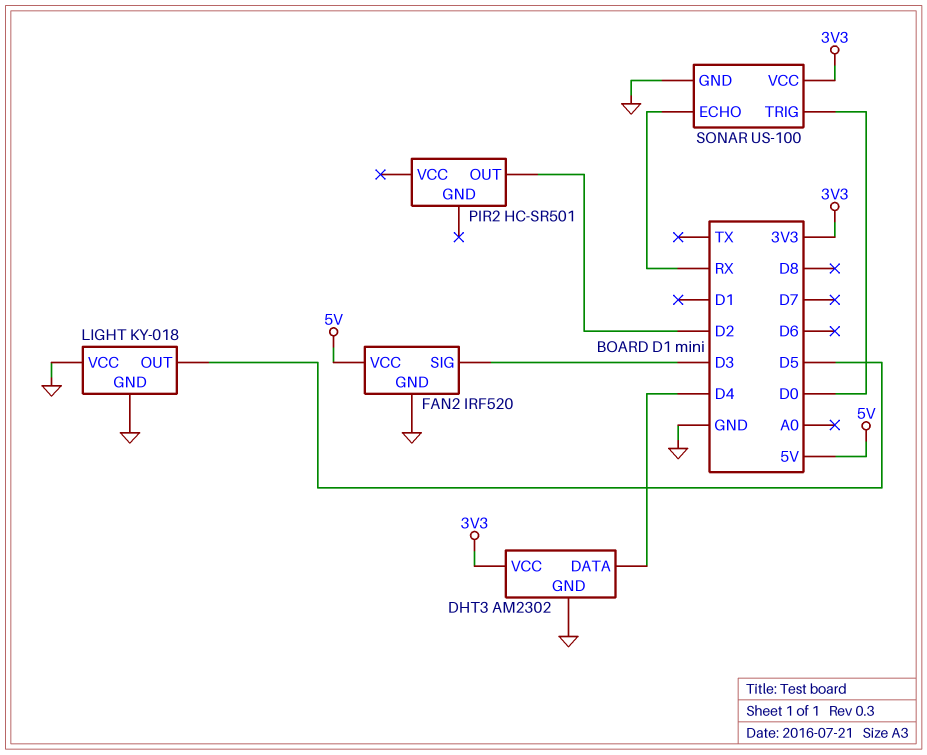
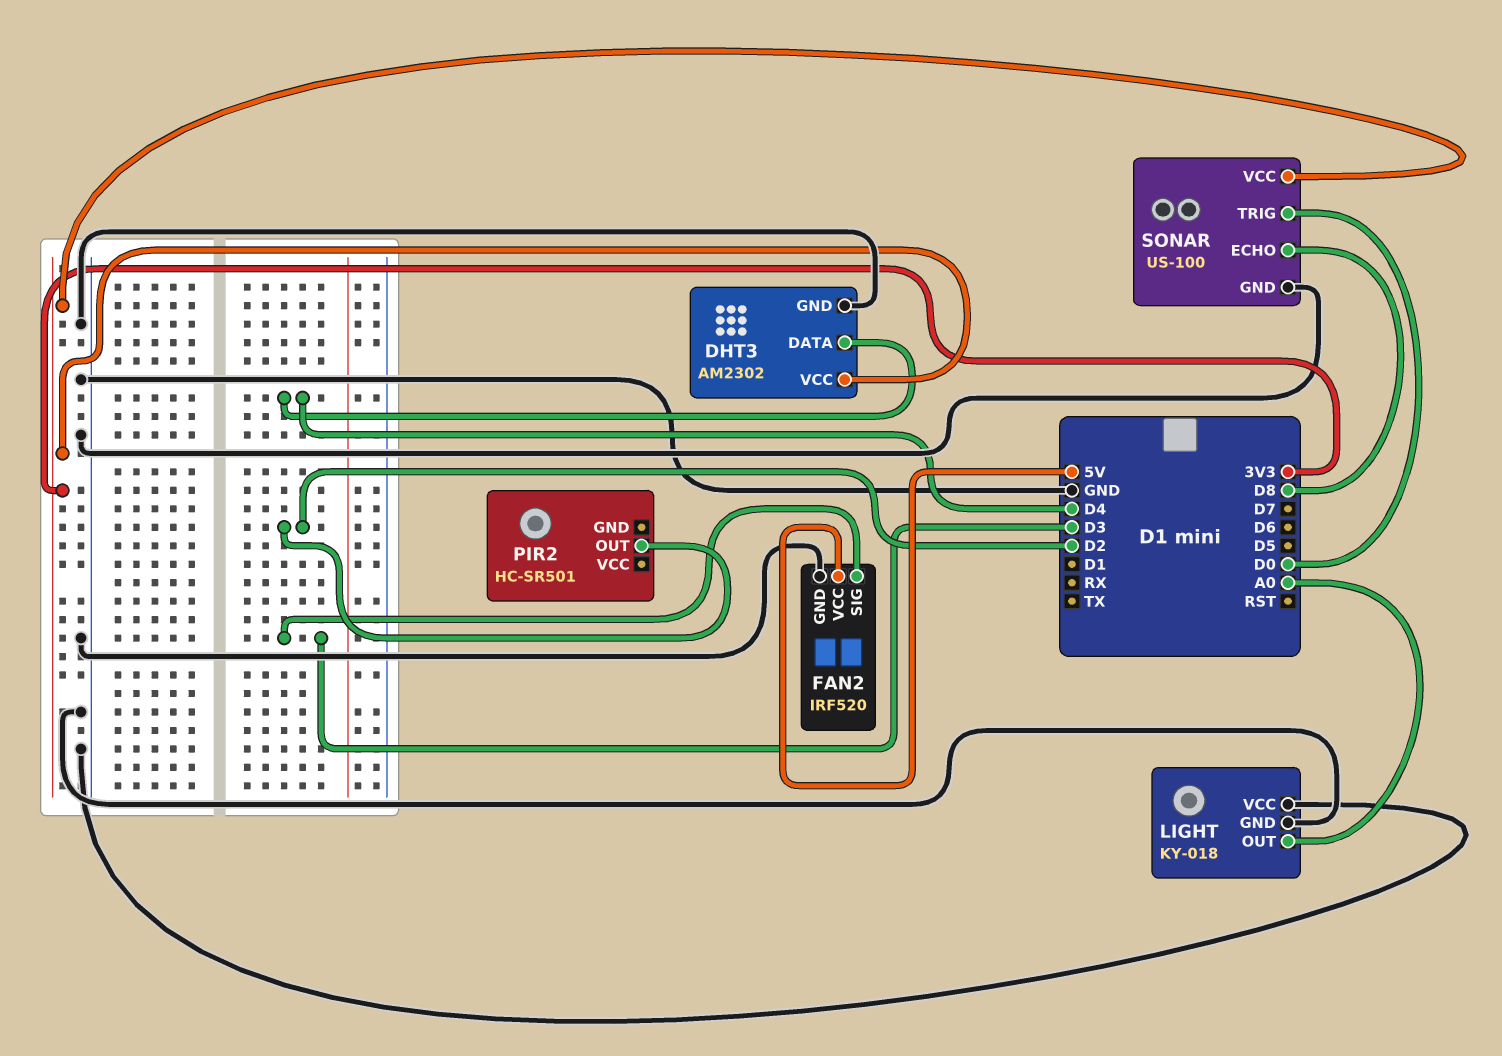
LIGHT pin OUT: D5 -> A0
SONAR pin ECHO: RX -> D8

